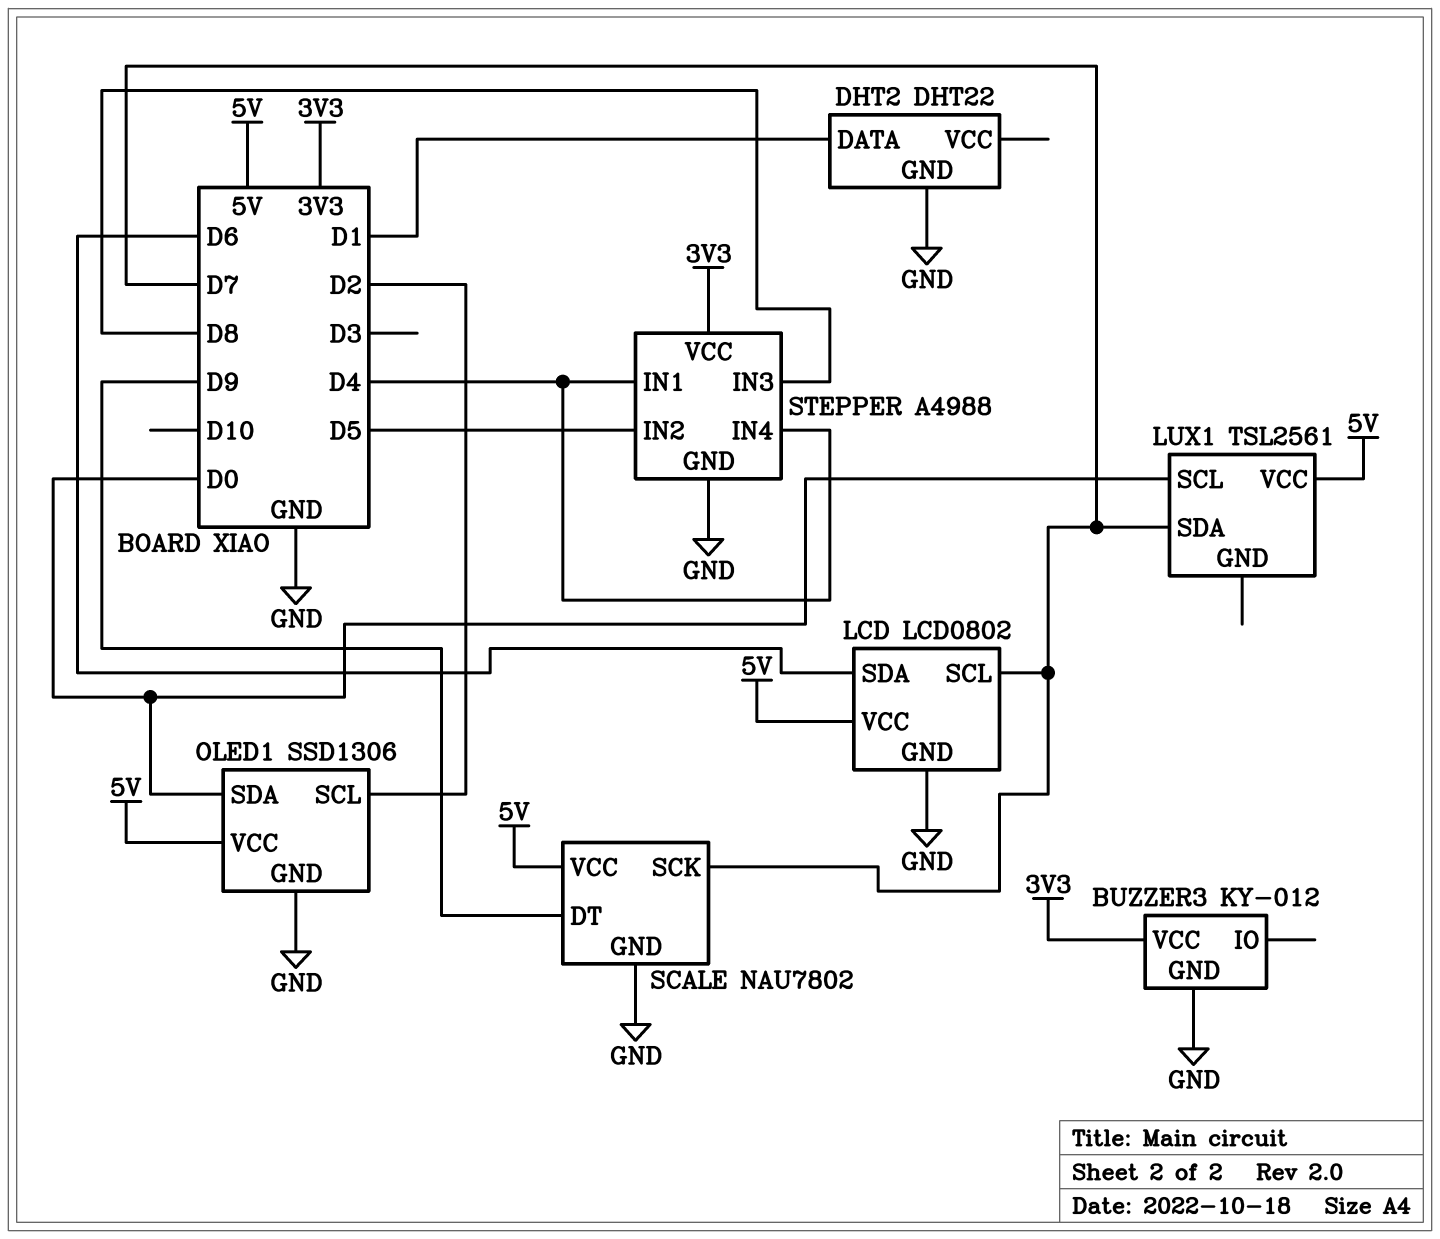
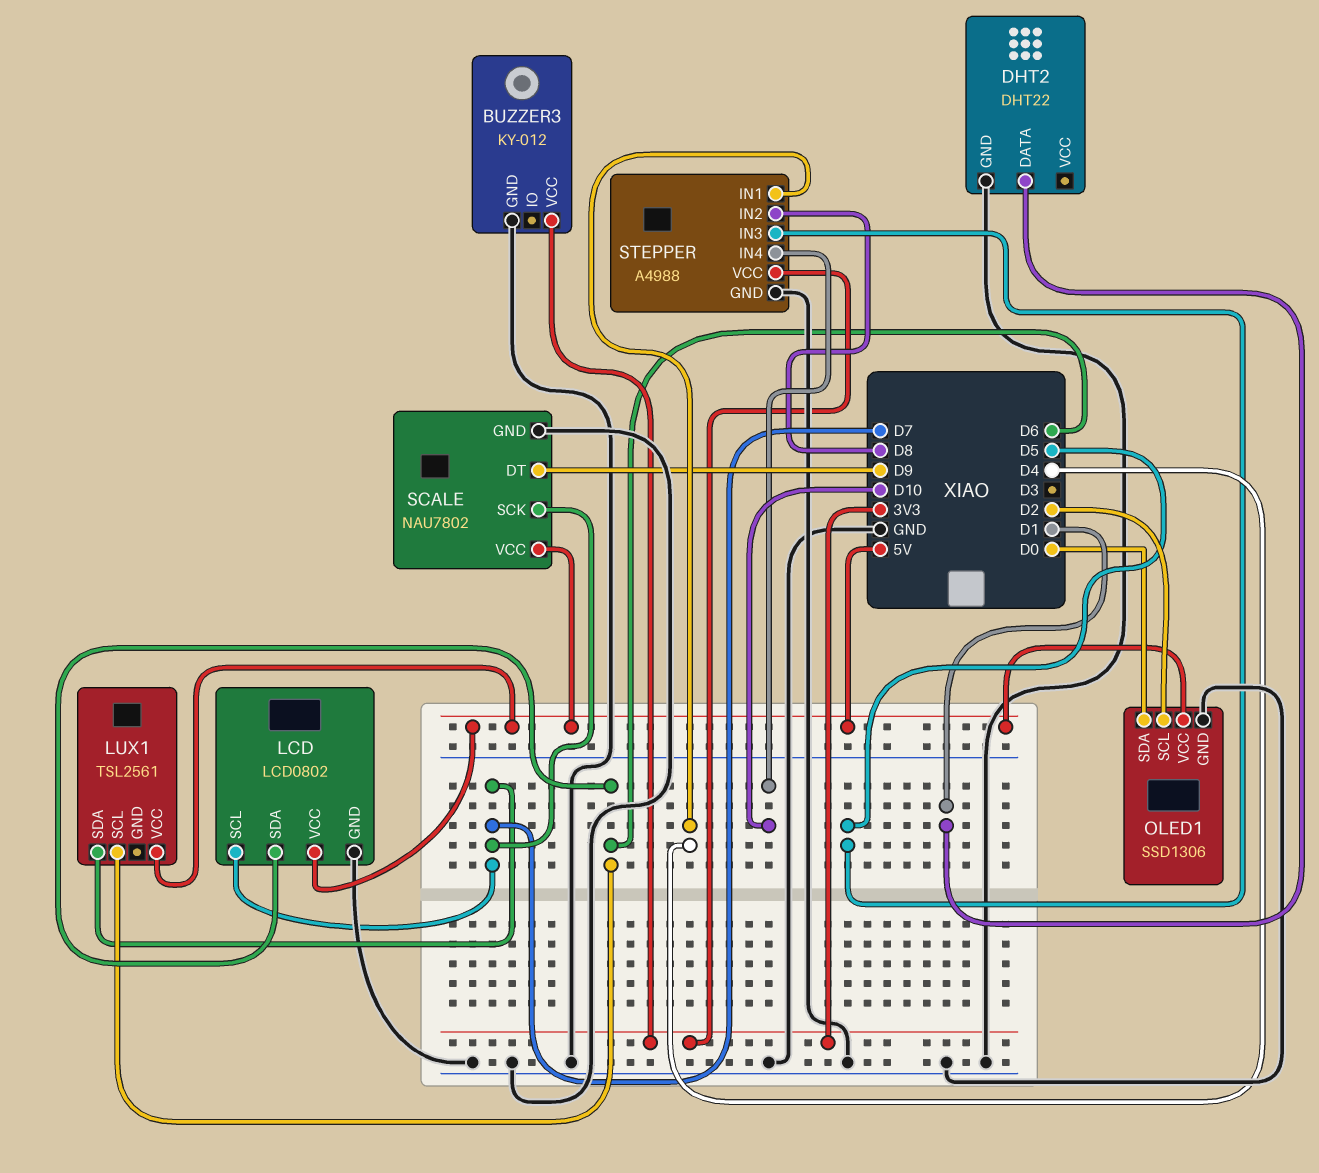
LUX1 pin SCL: D0 -> D6
STEPPER pin IN2: D5 -> D8
STEPPER pin IN3: D8 -> D5
STEPPER pin IN4: D4 -> D10

